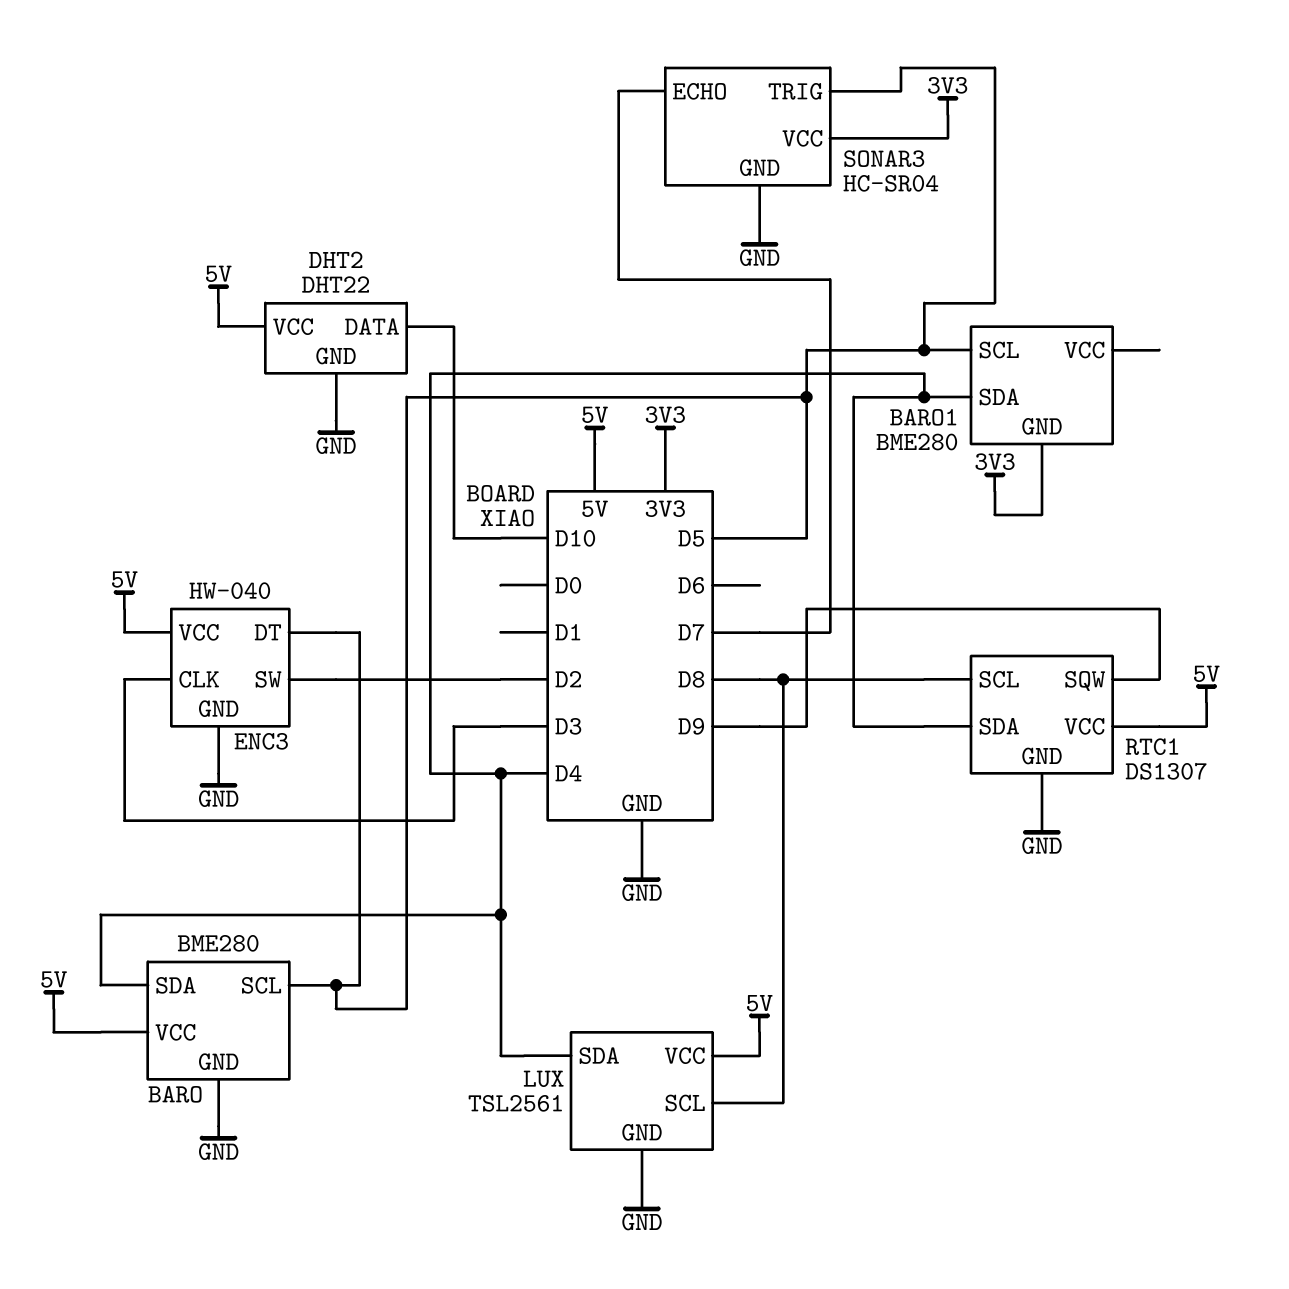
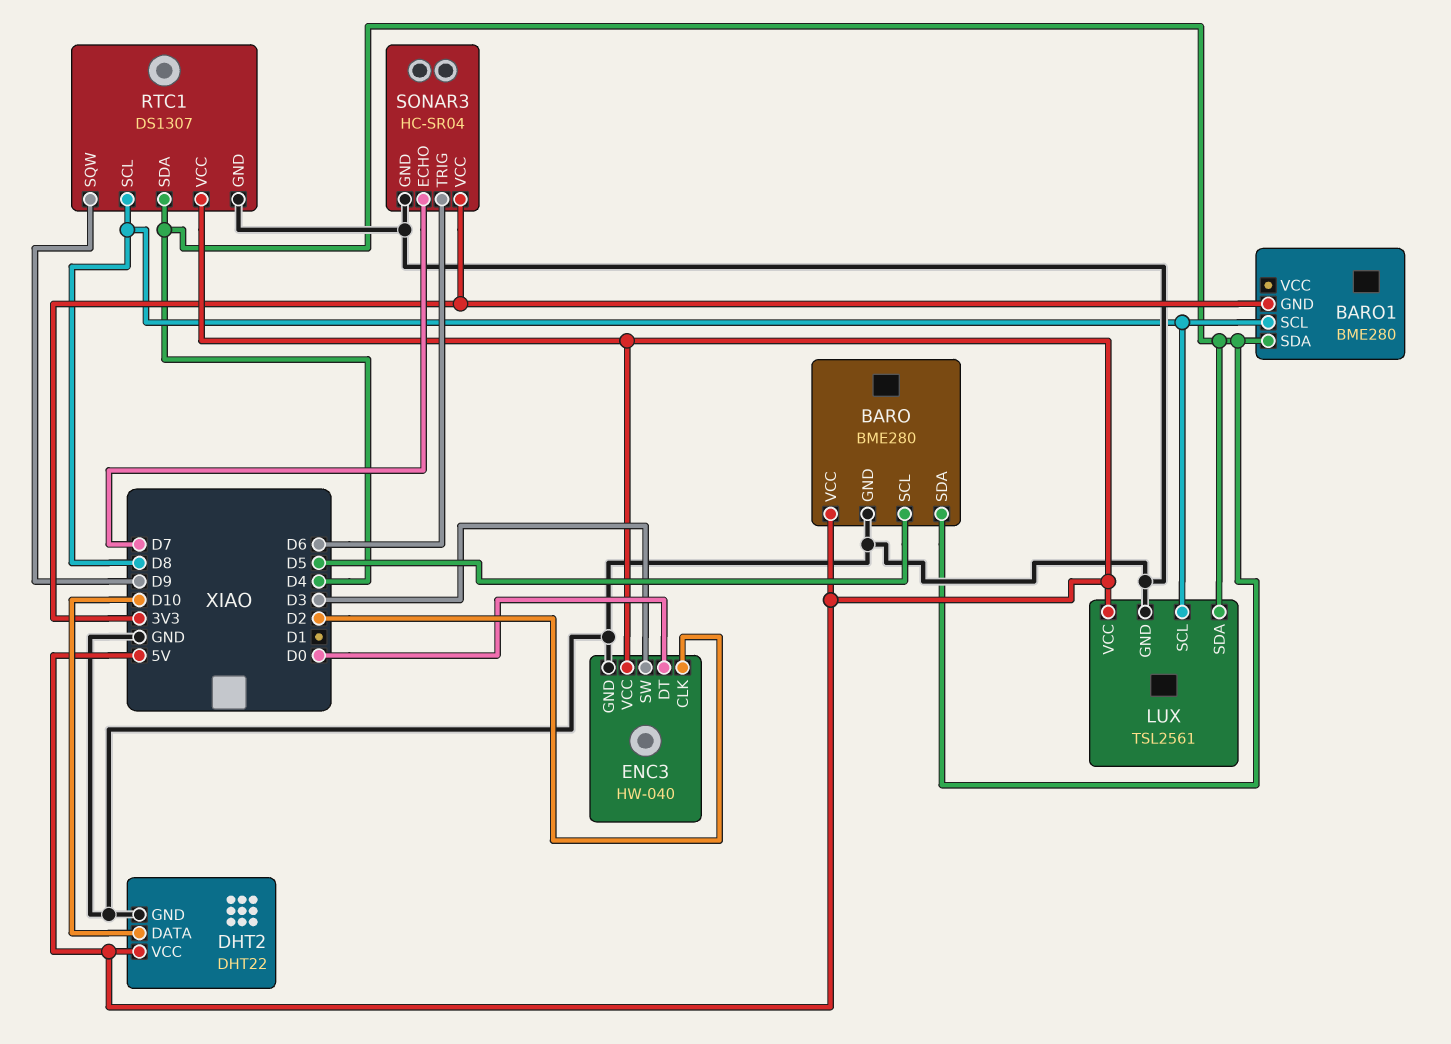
BARO1 pin SCL: D5 -> D8
ENC3 pin CLK: D3 -> D2
ENC3 pin DT: D5 -> D0
ENC3 pin SW: D2 -> D3
SONAR3 pin TRIG: D5 -> D6

